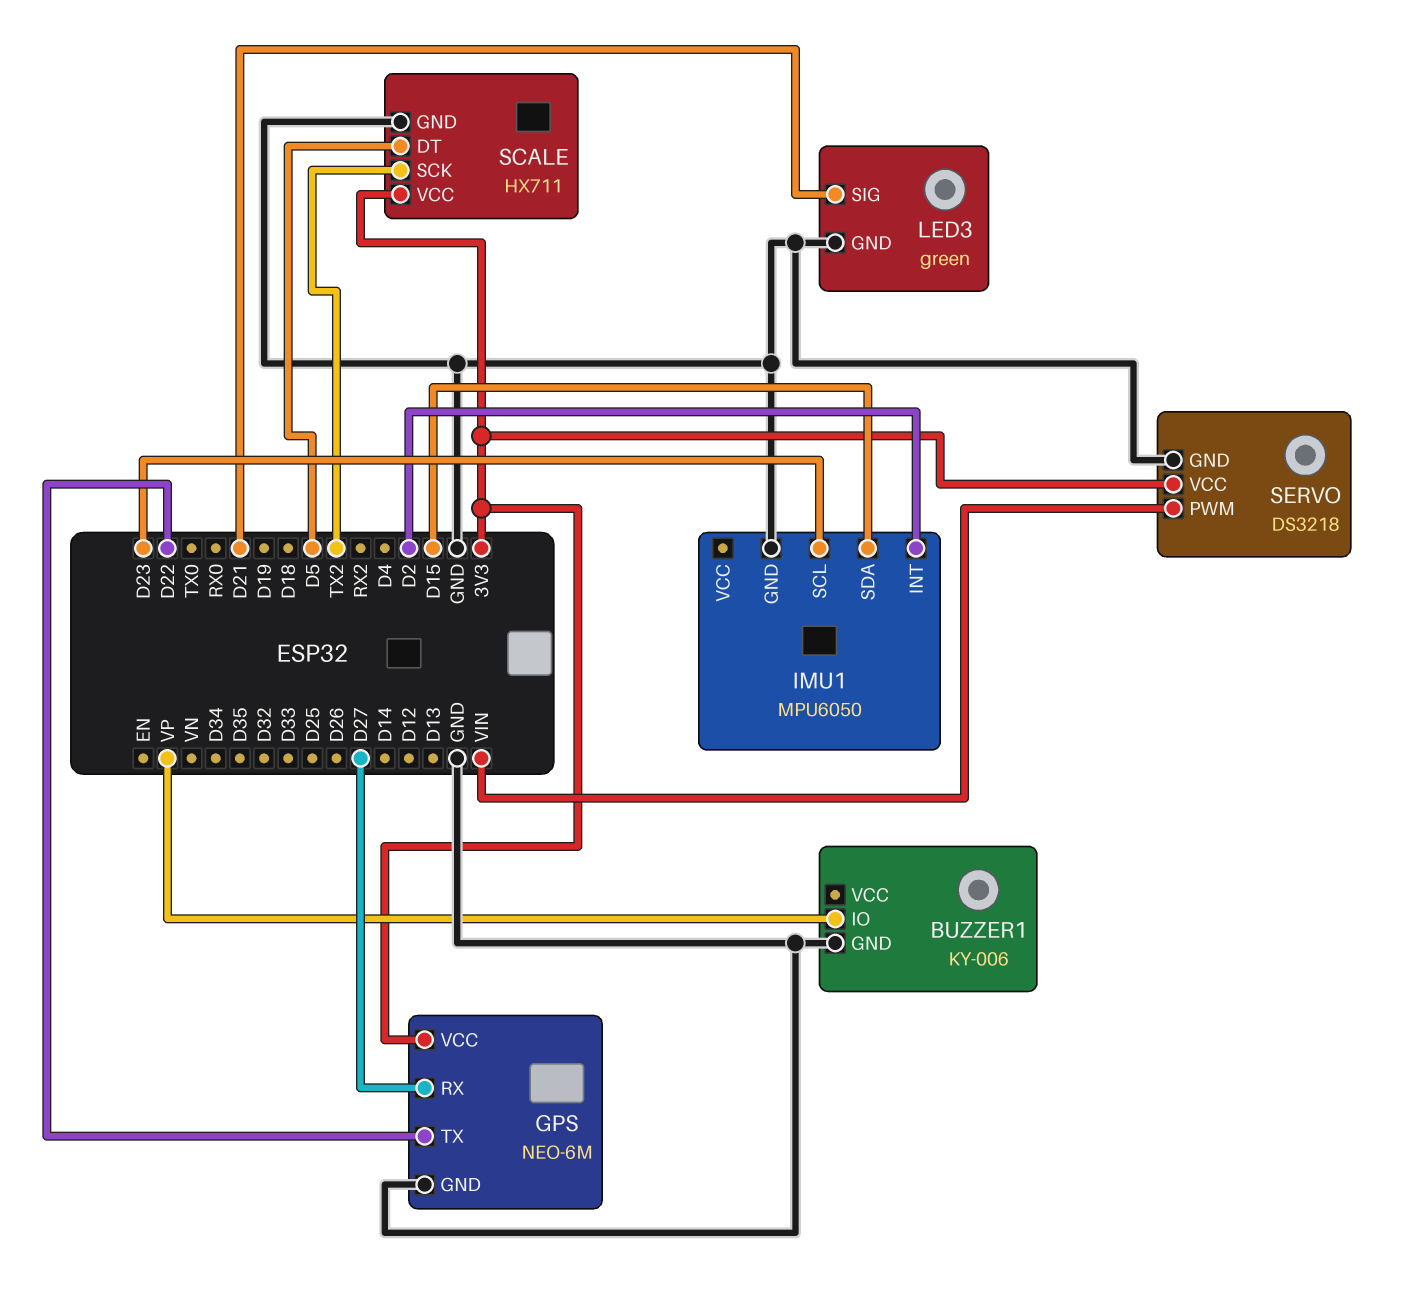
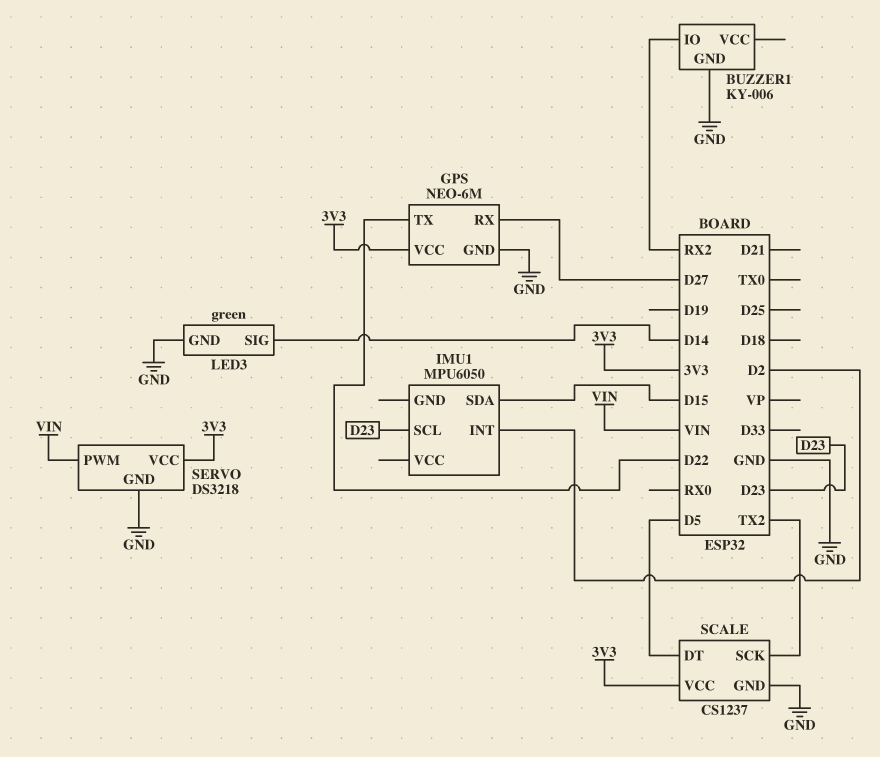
BUZZER1 pin IO: VP -> RX2
IMU1 pin GND: GND -> none
LED3 pin SIG: D21 -> D14
SCALE: HX711 -> CS1237

